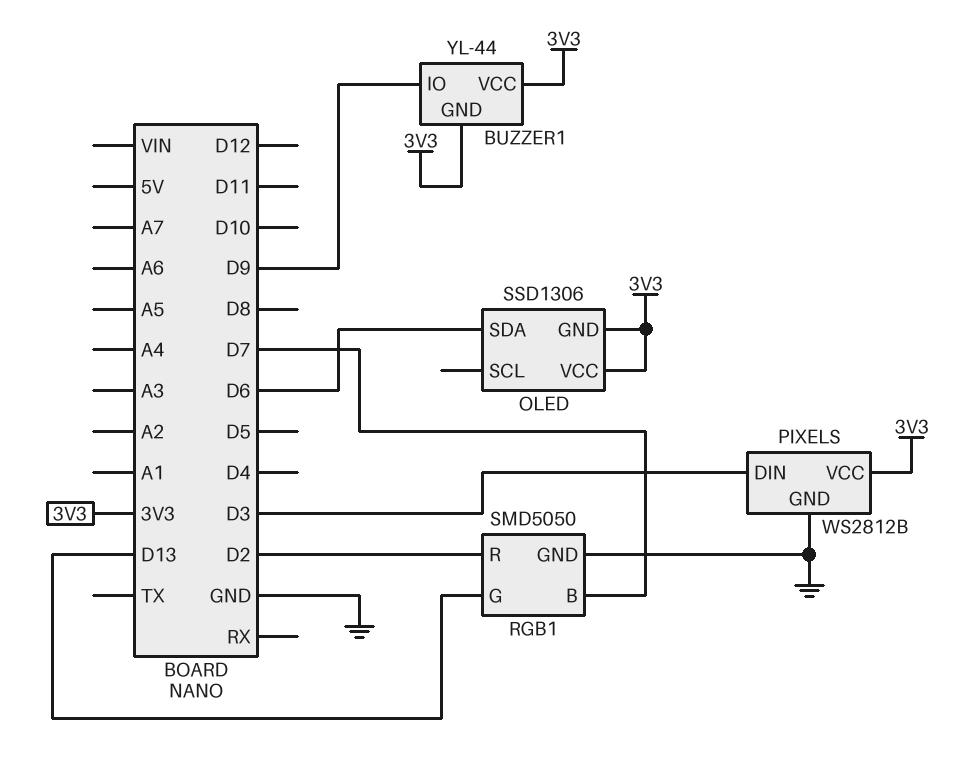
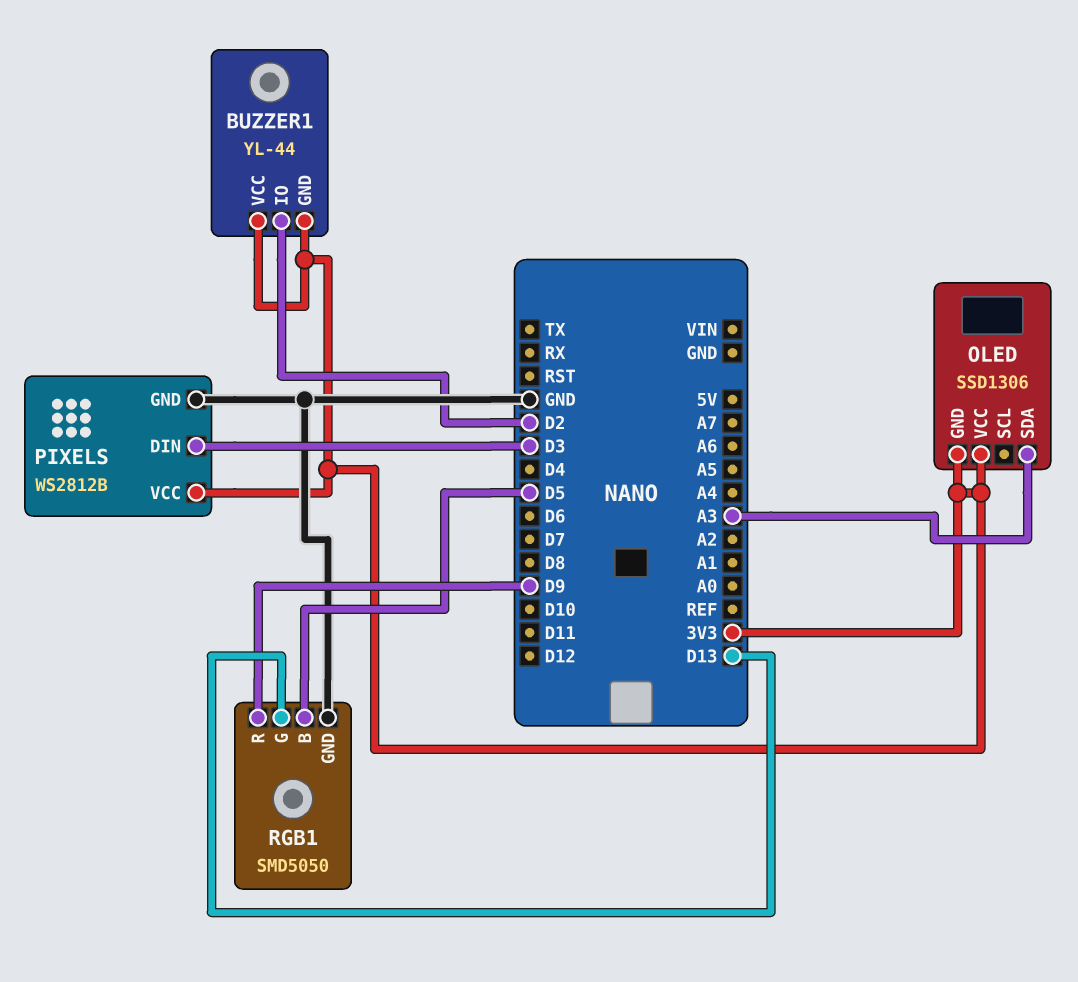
BUZZER1 pin IO: D9 -> D2
OLED pin SDA: D6 -> A3
RGB1 pin B: D7 -> D5
RGB1 pin R: D2 -> D9

